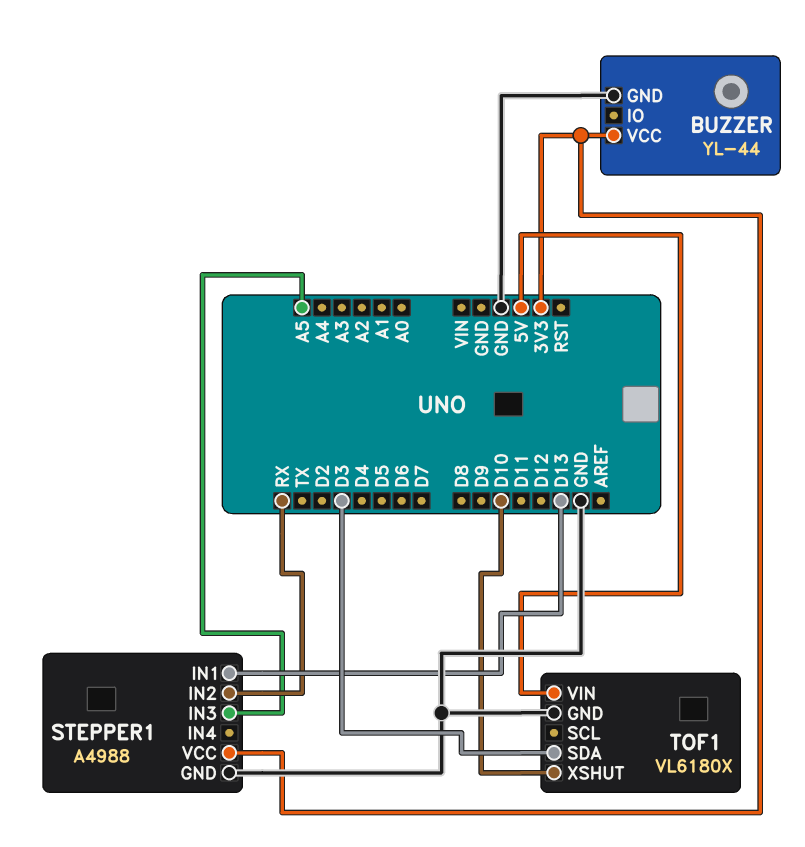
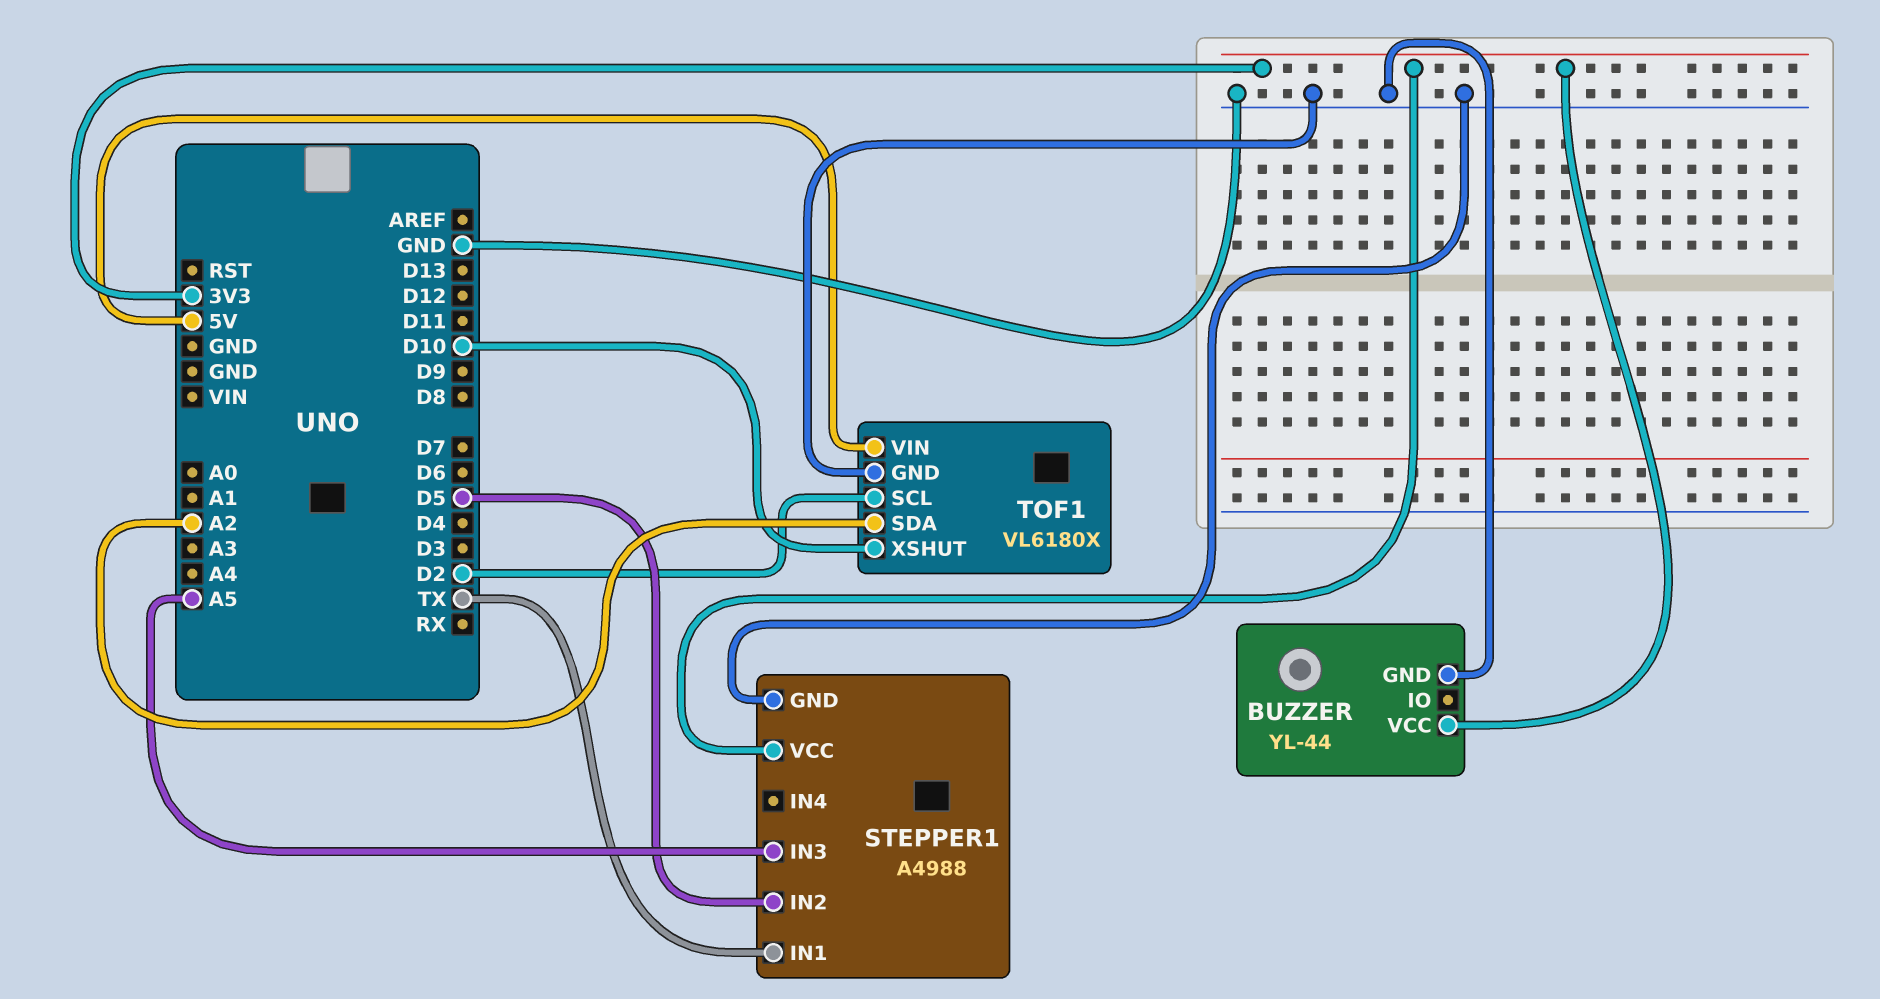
STEPPER1 pin IN1: D13 -> TX
STEPPER1 pin IN2: RX -> D5
TOF1 pin SCL: none -> D2
TOF1 pin SDA: D3 -> A2

